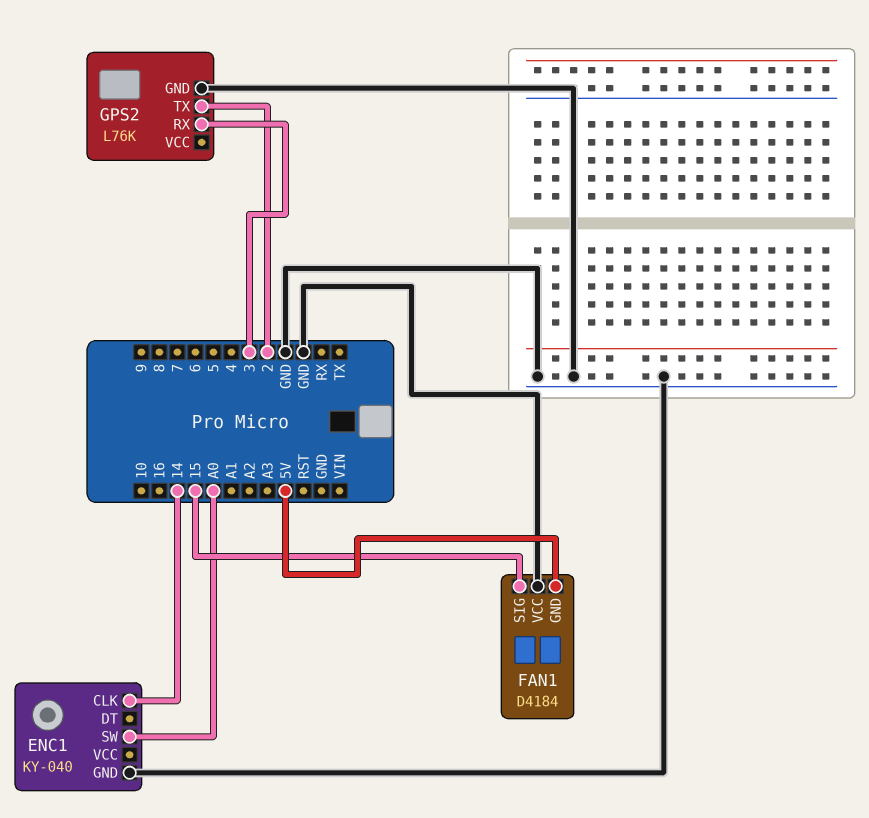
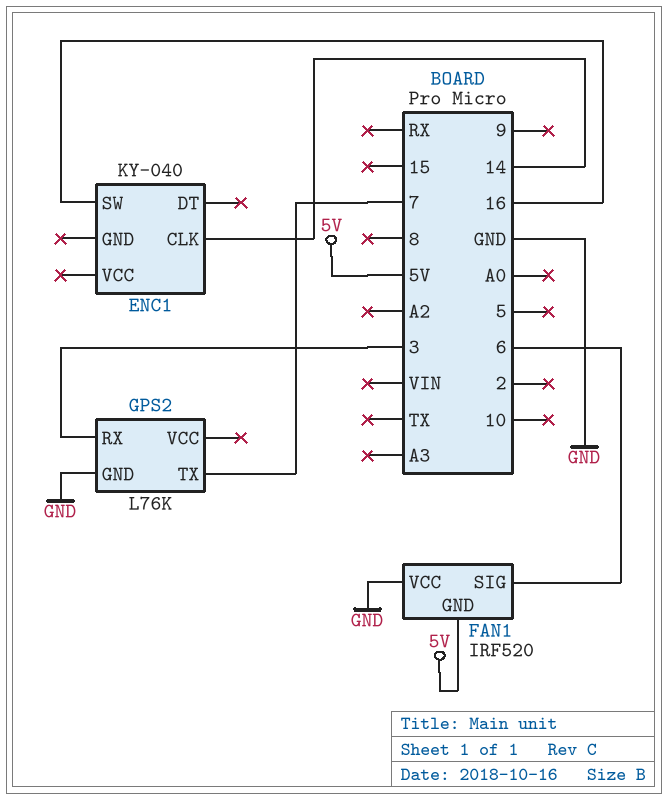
ENC1 pin GND: GND -> none
ENC1 pin SW: A0 -> 16
FAN1: D4184 -> IRF520
FAN1 pin SIG: 15 -> 6
GPS2 pin TX: 2 -> 7

